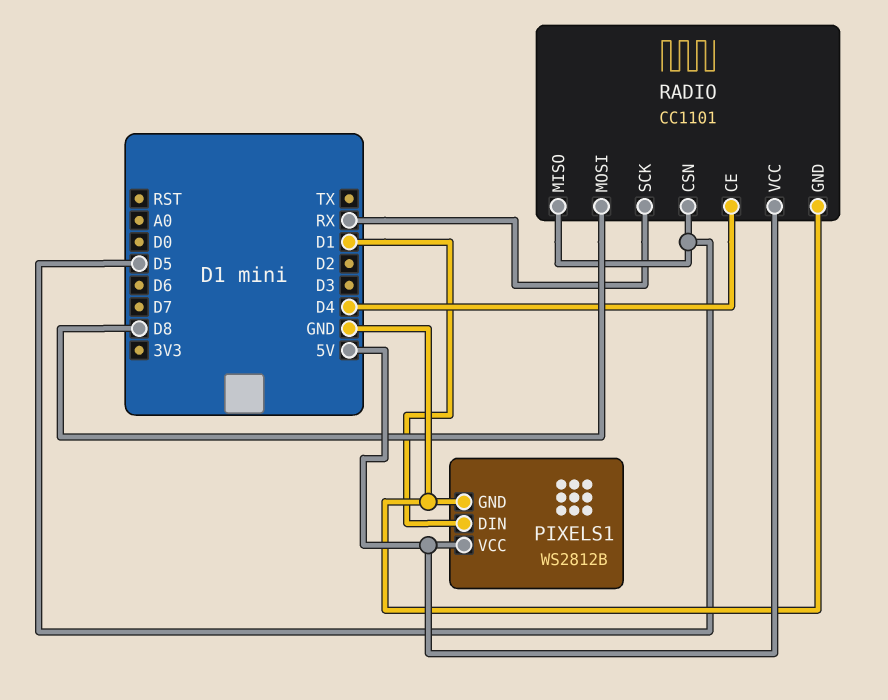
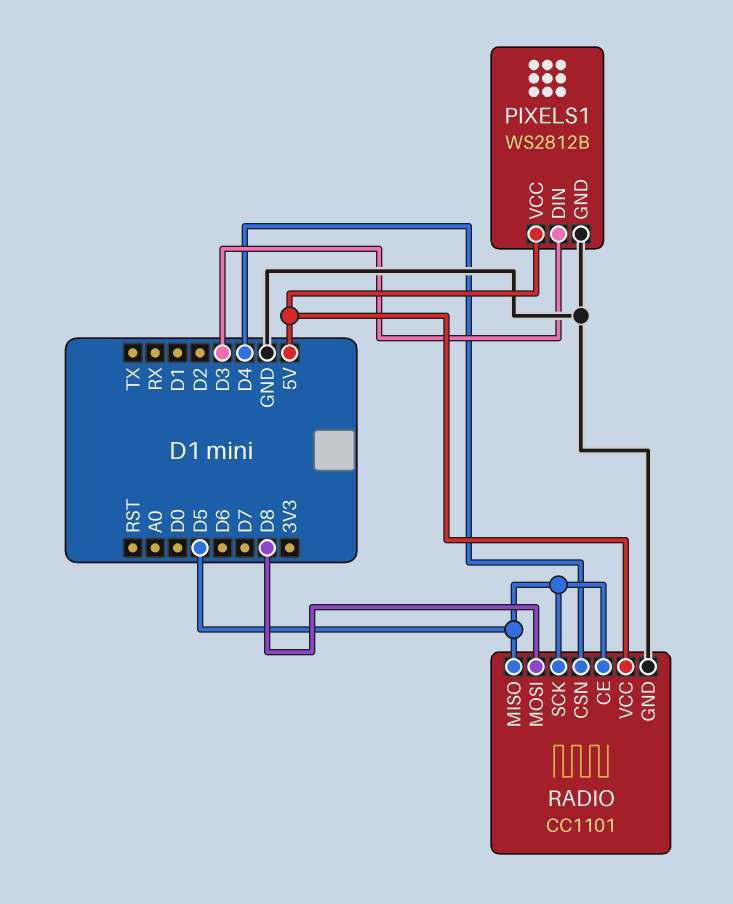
PIXELS1 pin DIN: D1 -> D3
RADIO pin CE: D4 -> D5
RADIO pin CSN: D5 -> D4
RADIO pin SCK: RX -> D5

